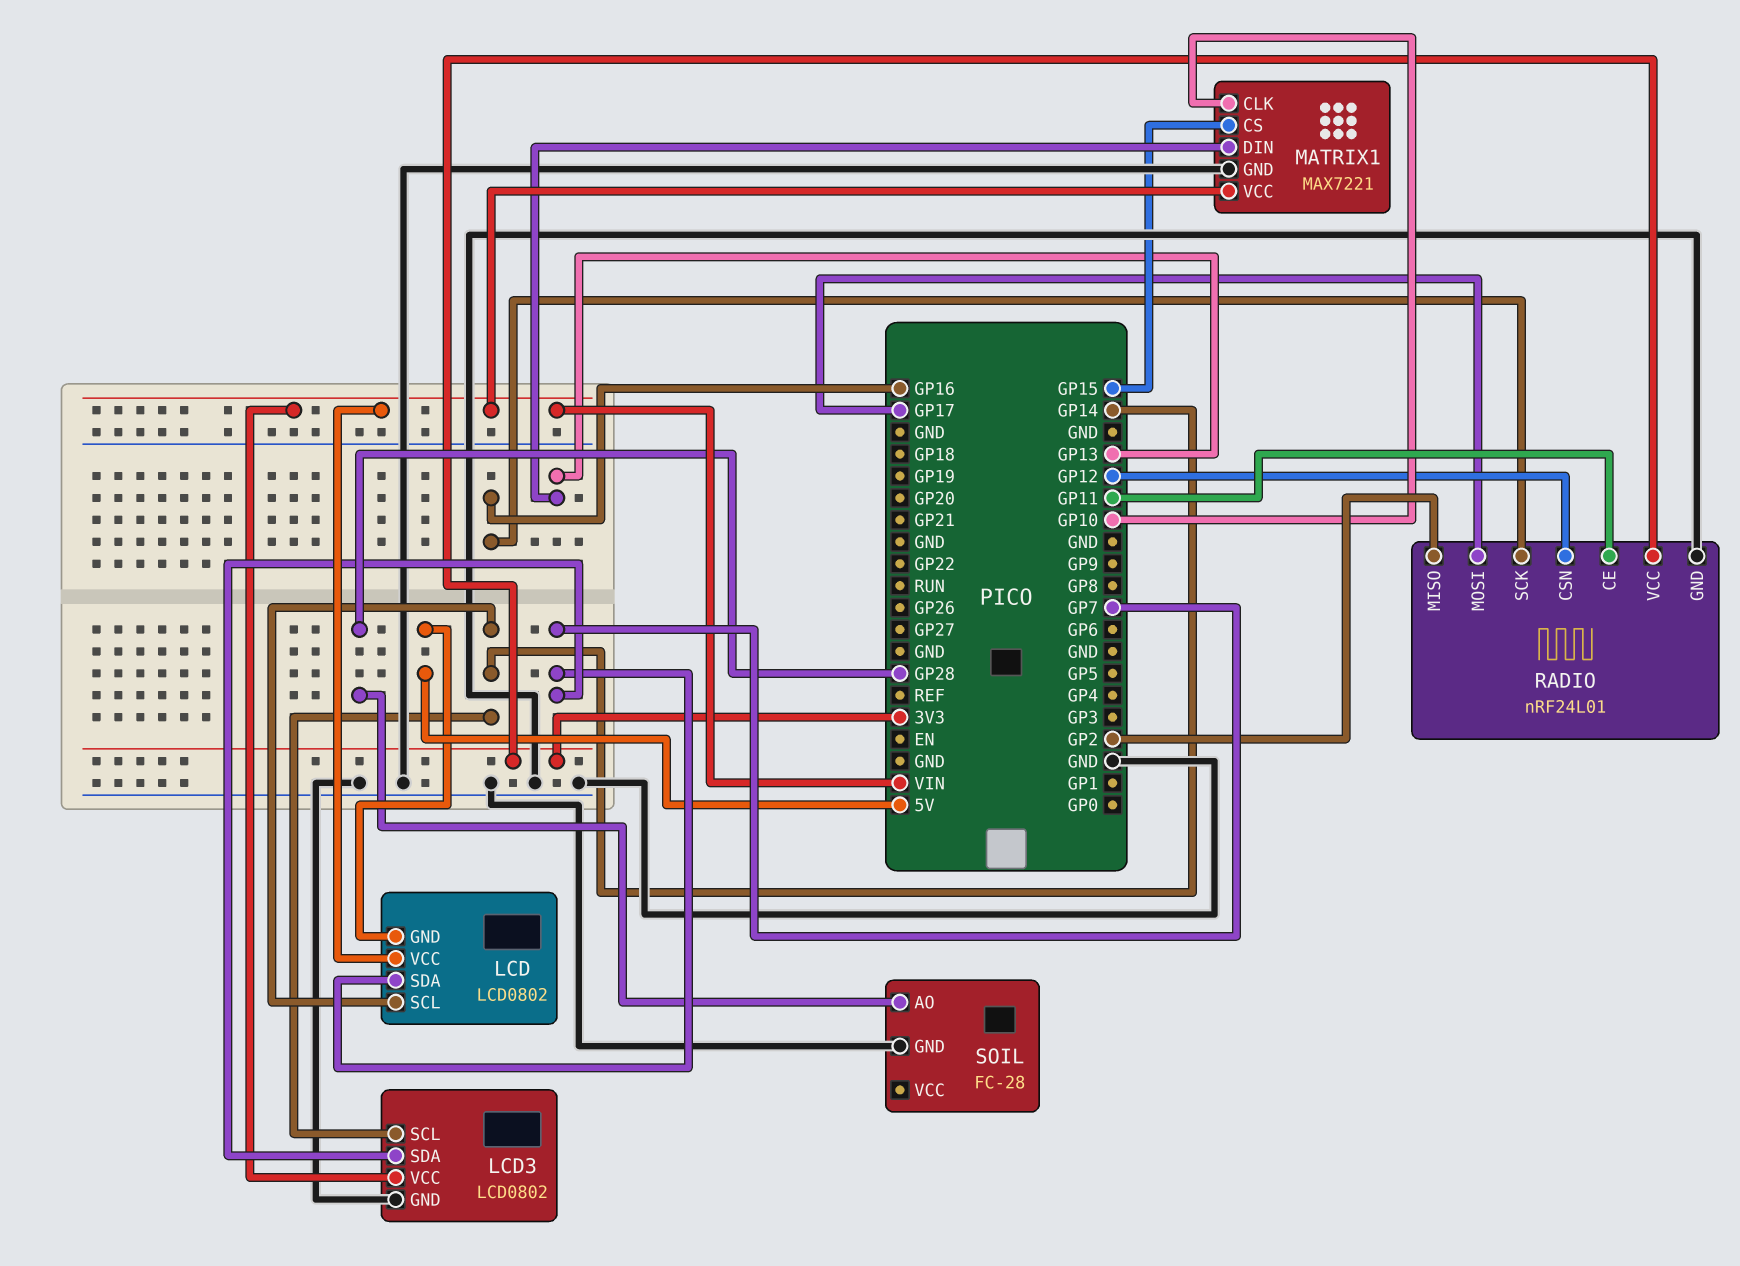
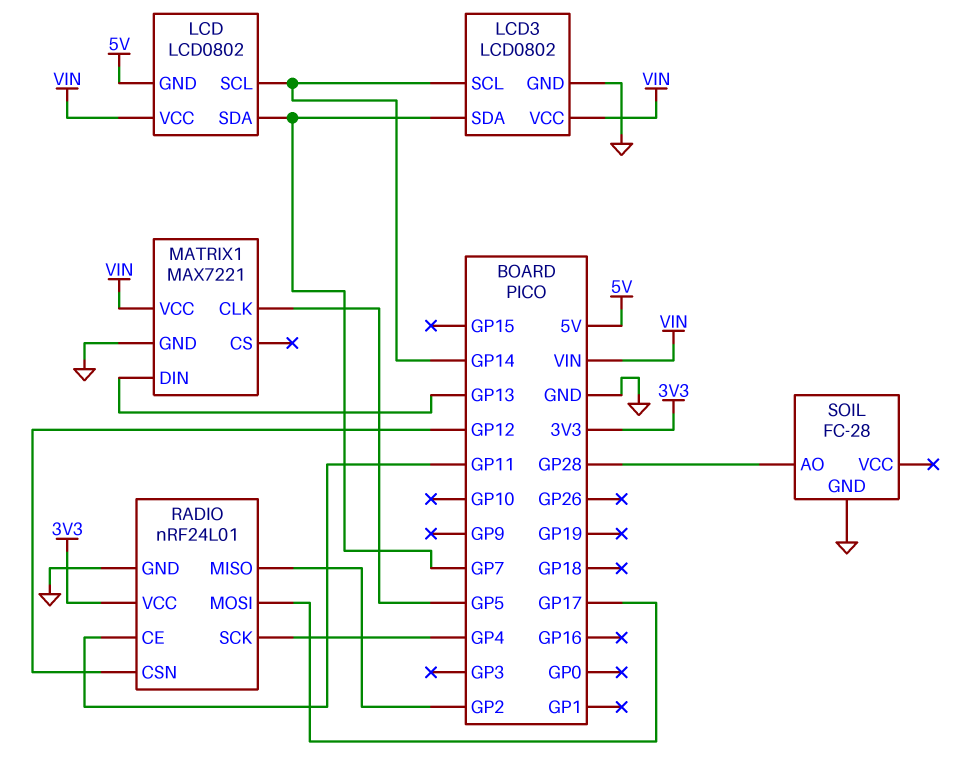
MATRIX1 pin CLK: GP10 -> GP5
MATRIX1 pin CS: GP15 -> none
RADIO pin SCK: GP16 -> GP4

